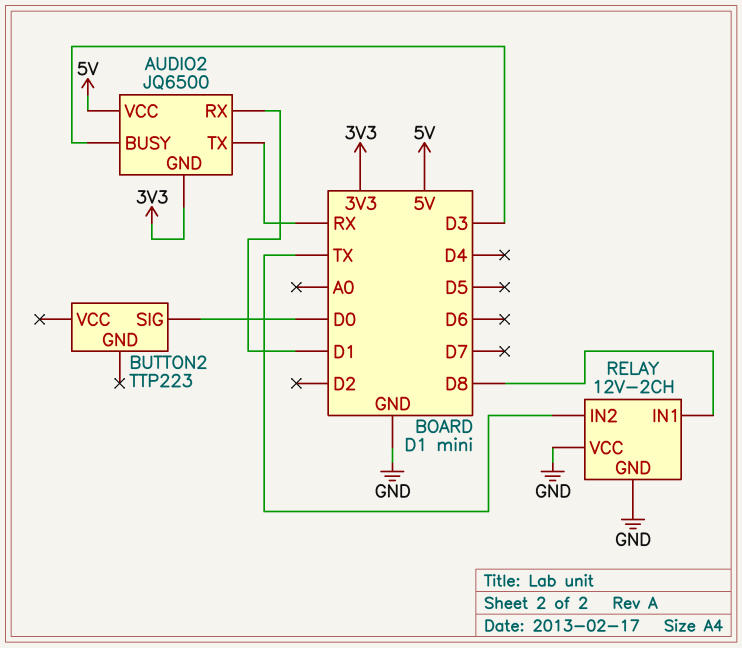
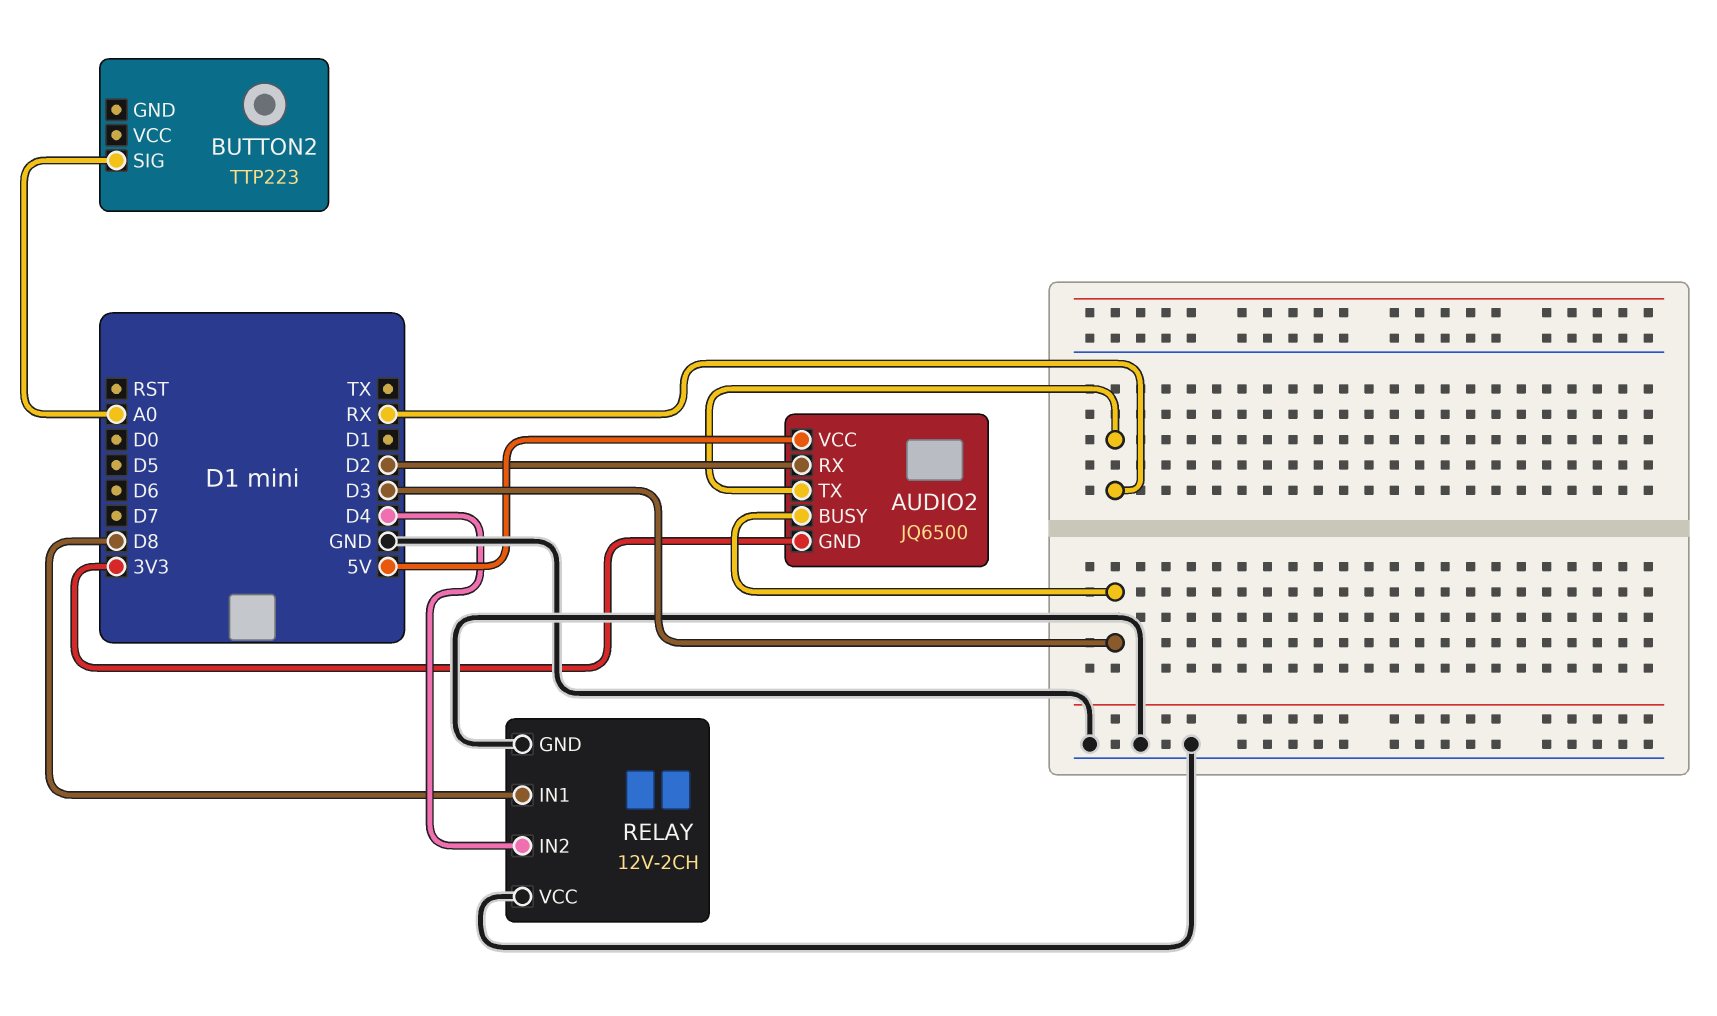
AUDIO2 pin RX: D1 -> D2
BUTTON2 pin SIG: D0 -> A0
RELAY pin IN2: TX -> D4

